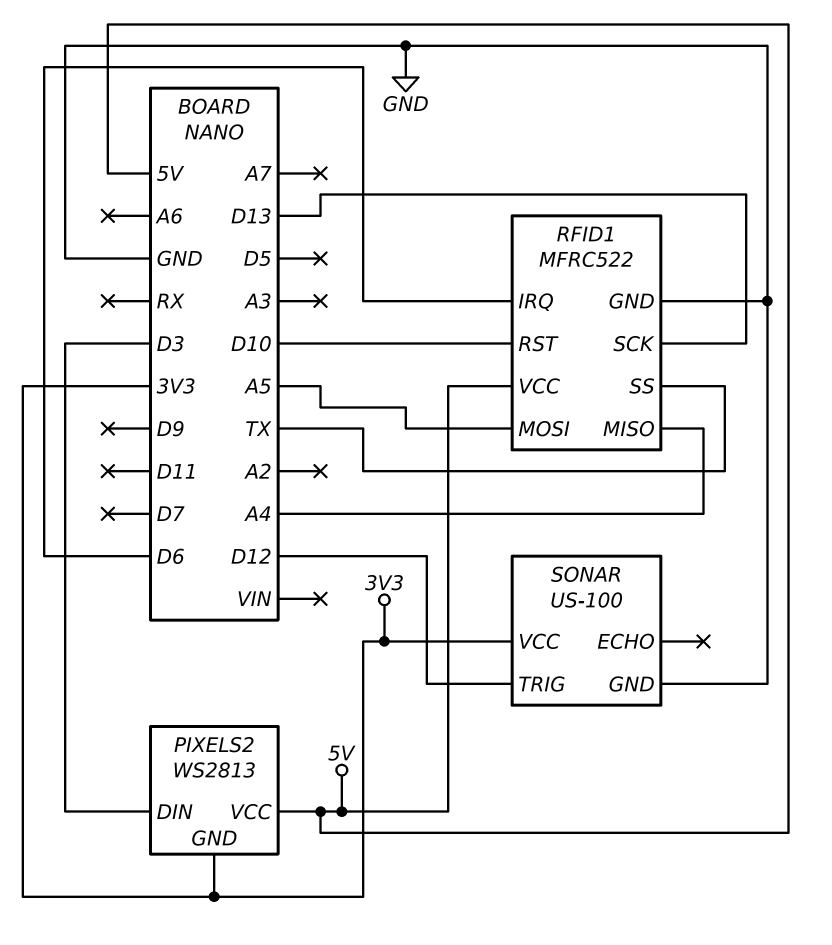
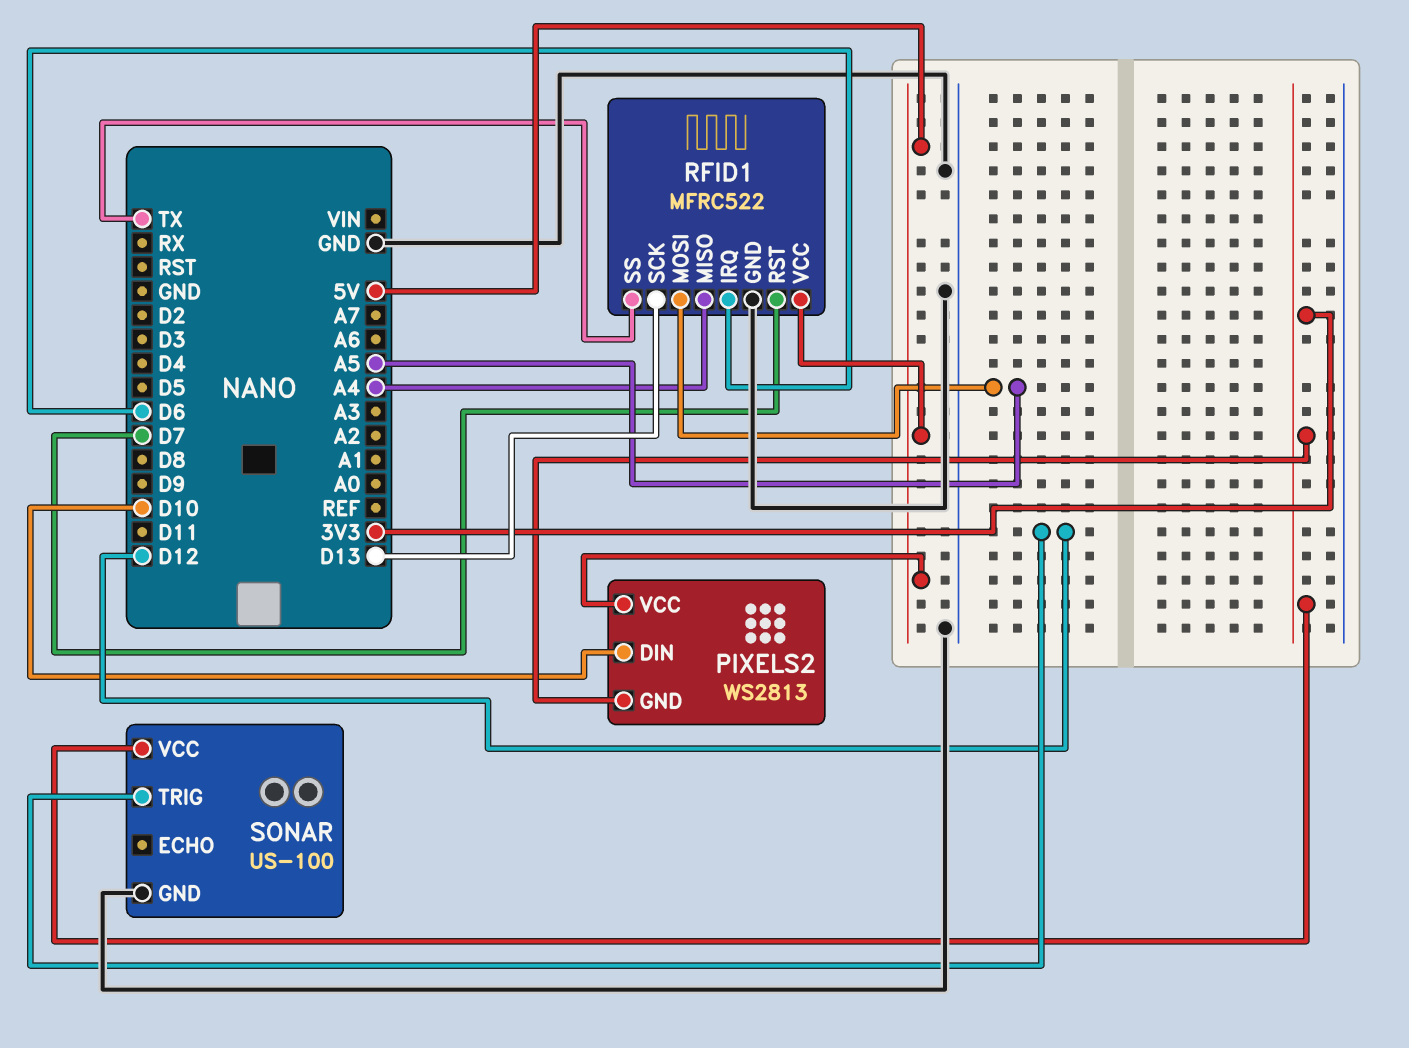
PIXELS2 pin DIN: D3 -> D10
RFID1 pin RST: D10 -> D7

